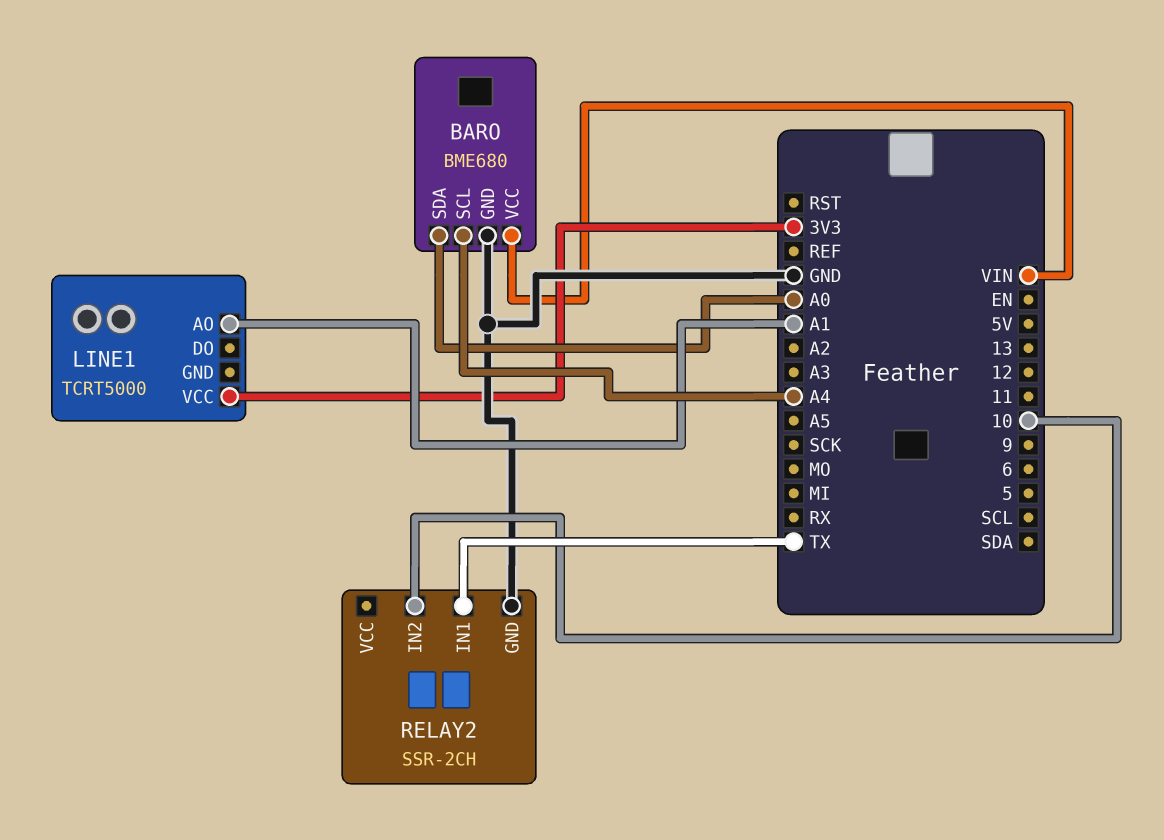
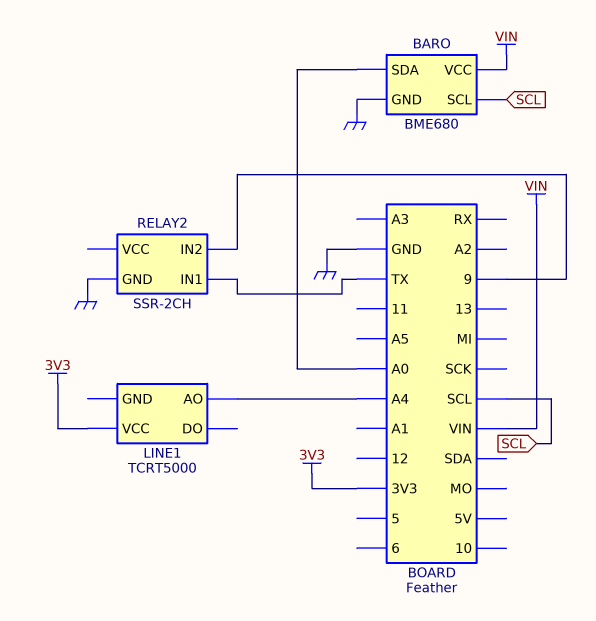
BARO pin SCL: A4 -> SCL
LINE1 pin AO: A1 -> A4
RELAY2 pin IN2: 10 -> 9

